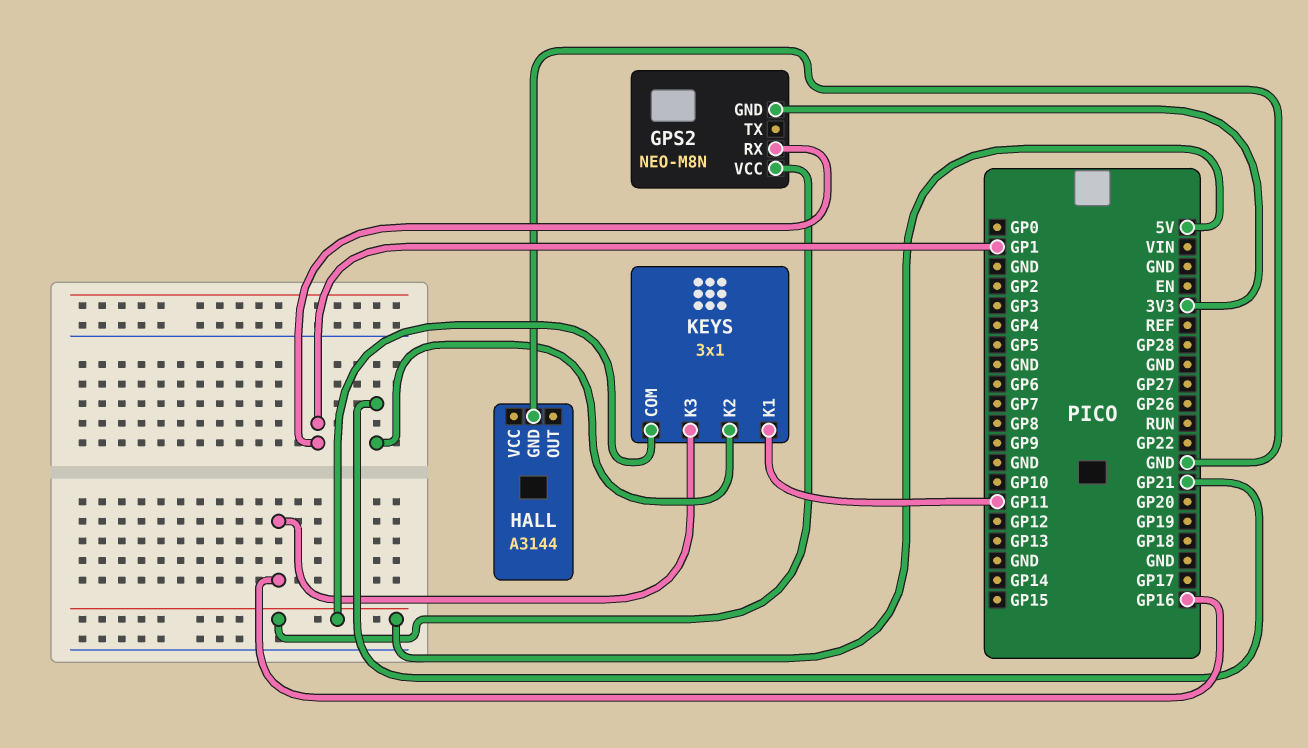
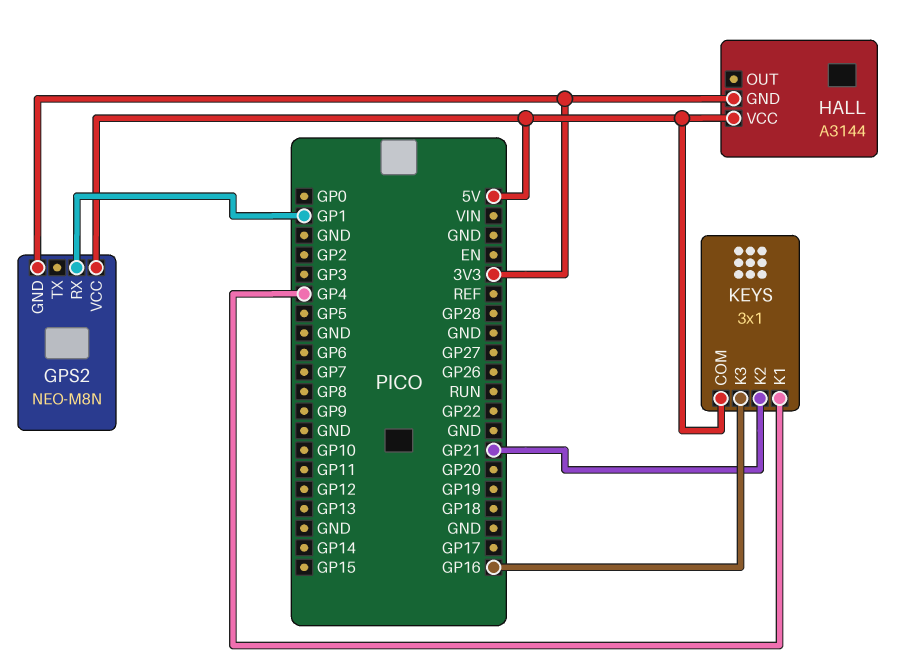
HALL pin GND: GND -> 3V3
HALL pin VCC: none -> 5V
KEYS pin K1: GP11 -> GP4

